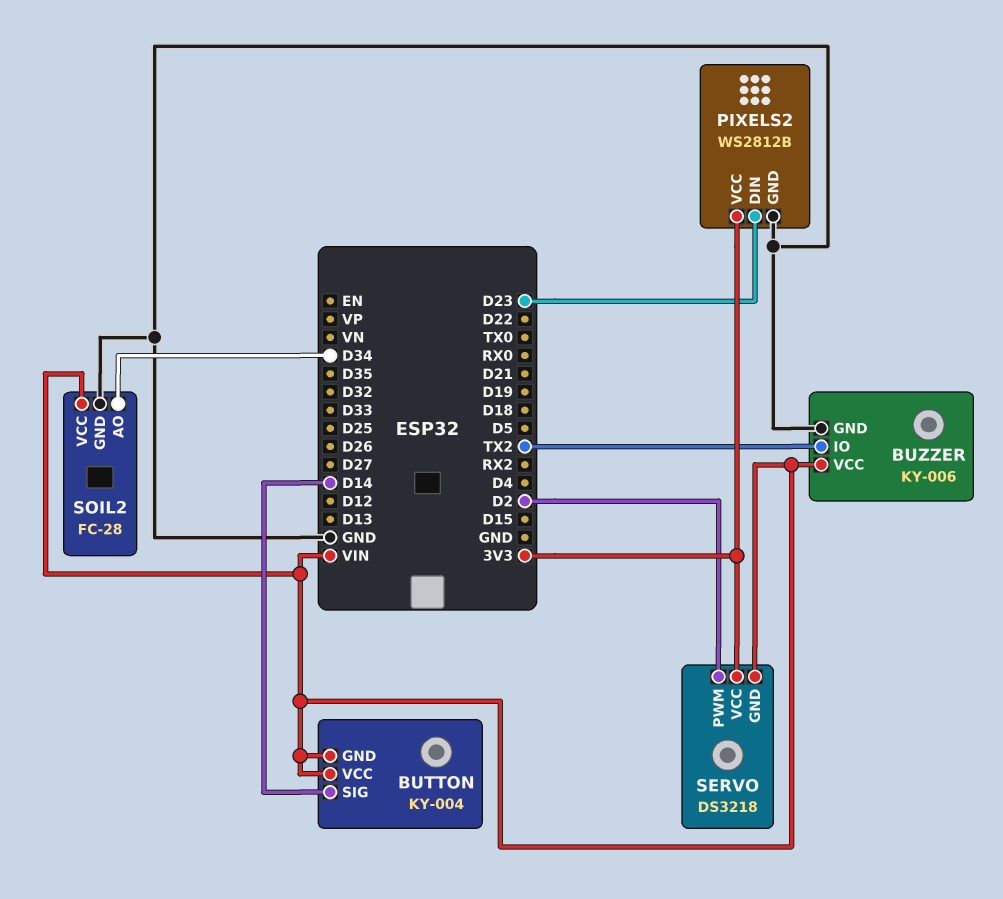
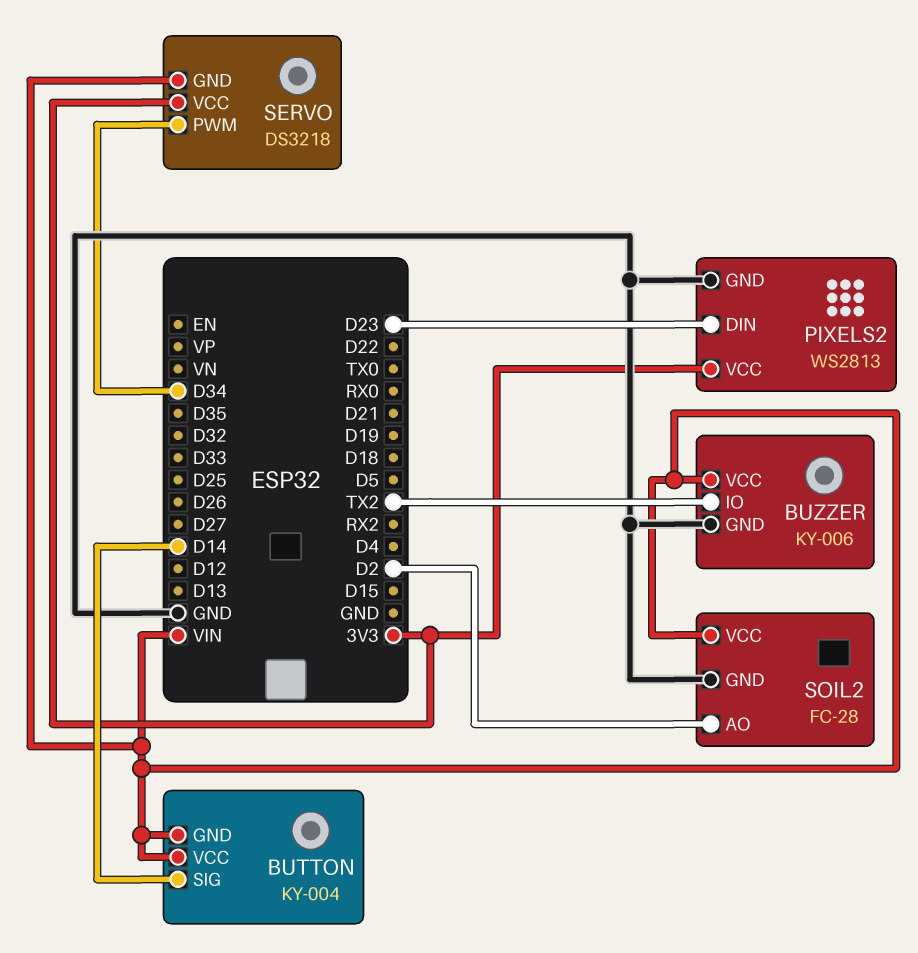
PIXELS2: WS2812B -> WS2813
SERVO pin PWM: D2 -> D34
SOIL2 pin AO: D34 -> D2

